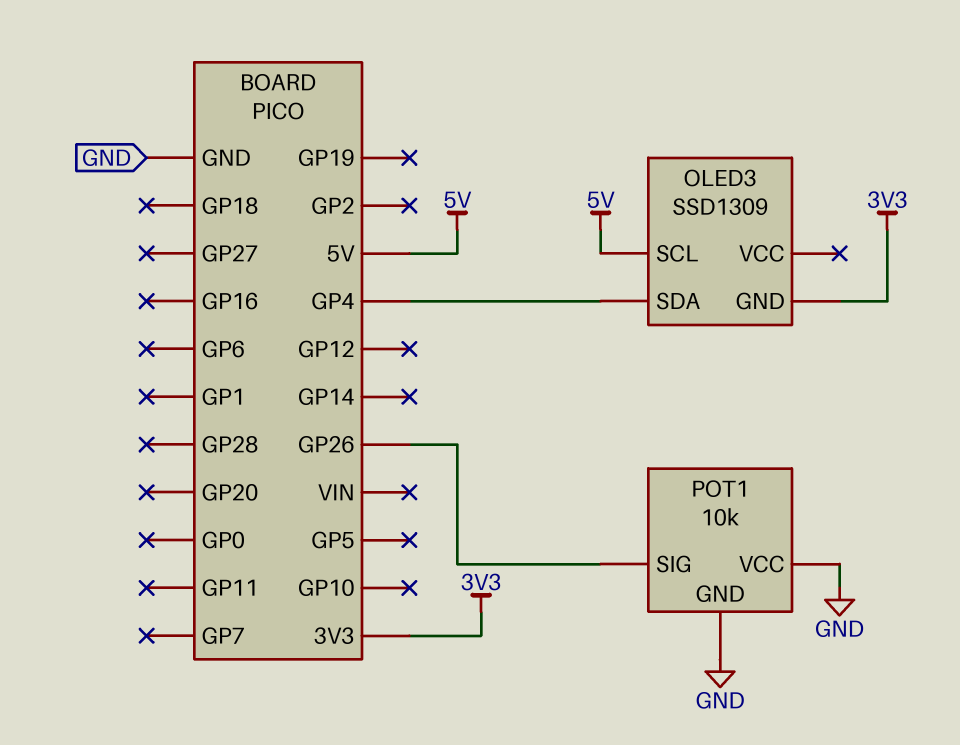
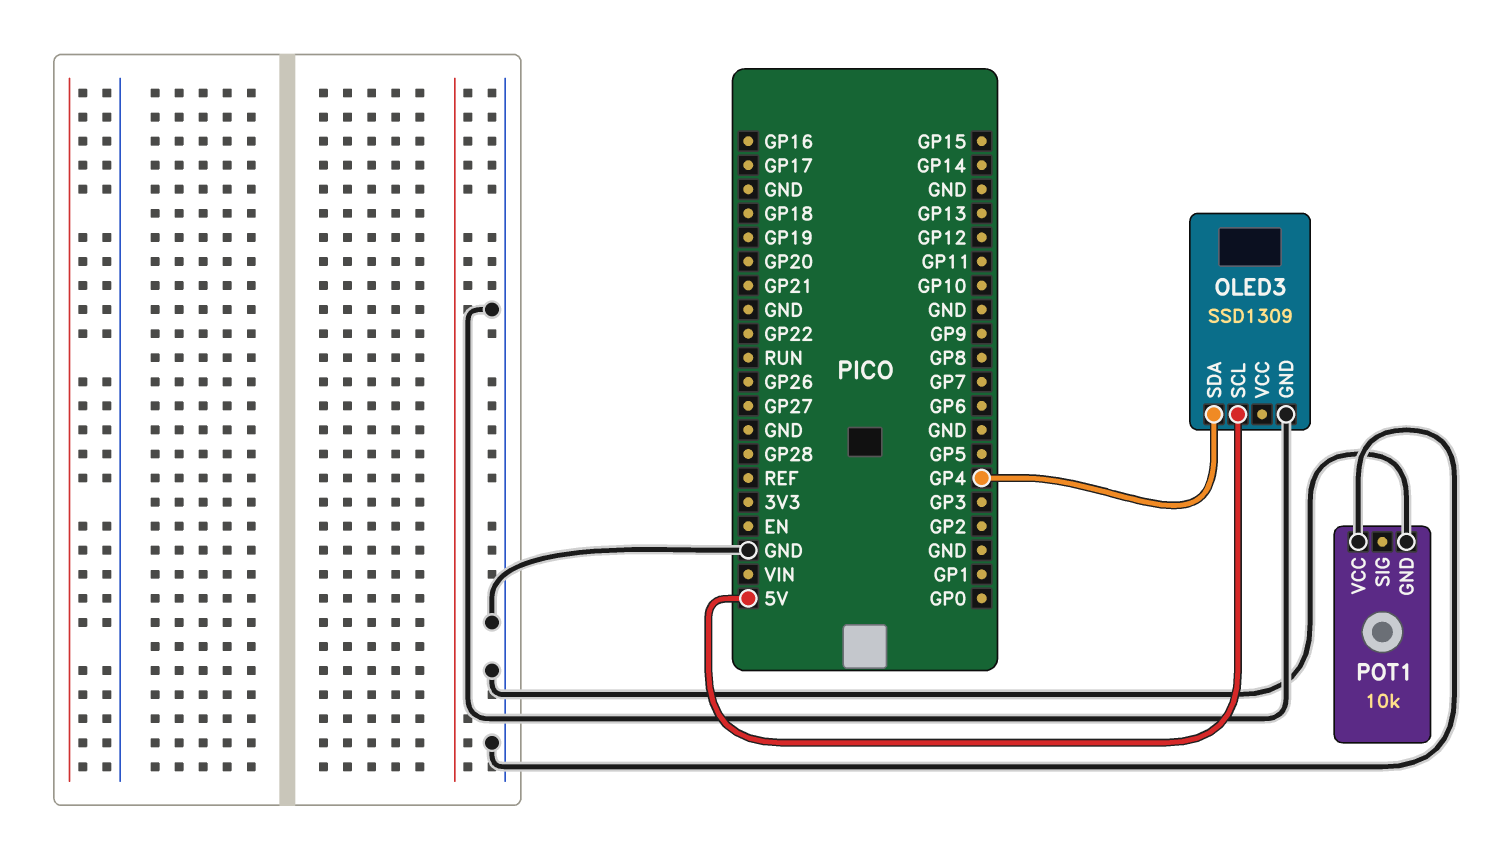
OLED3 pin GND: 3V3 -> GND
POT1 pin SIG: GP26 -> none

